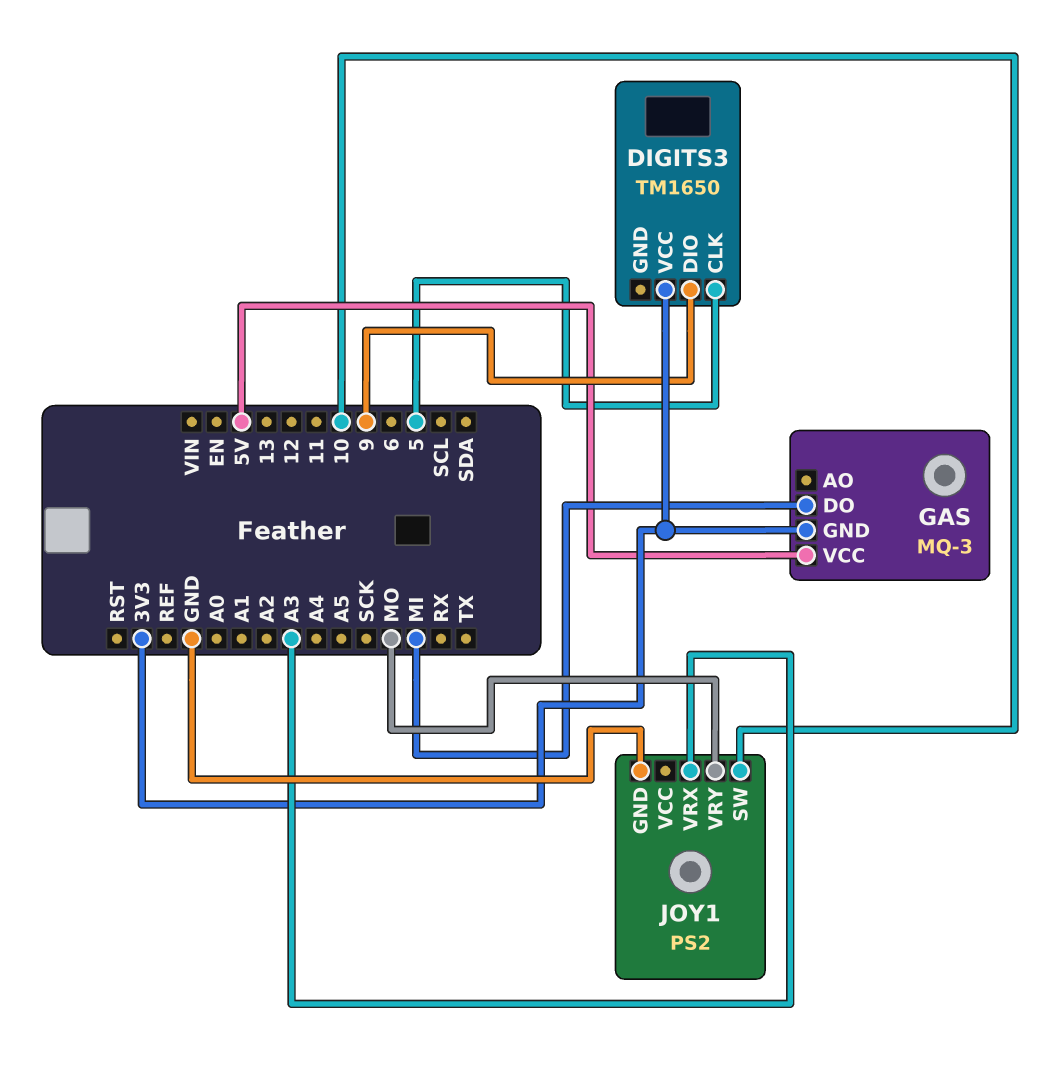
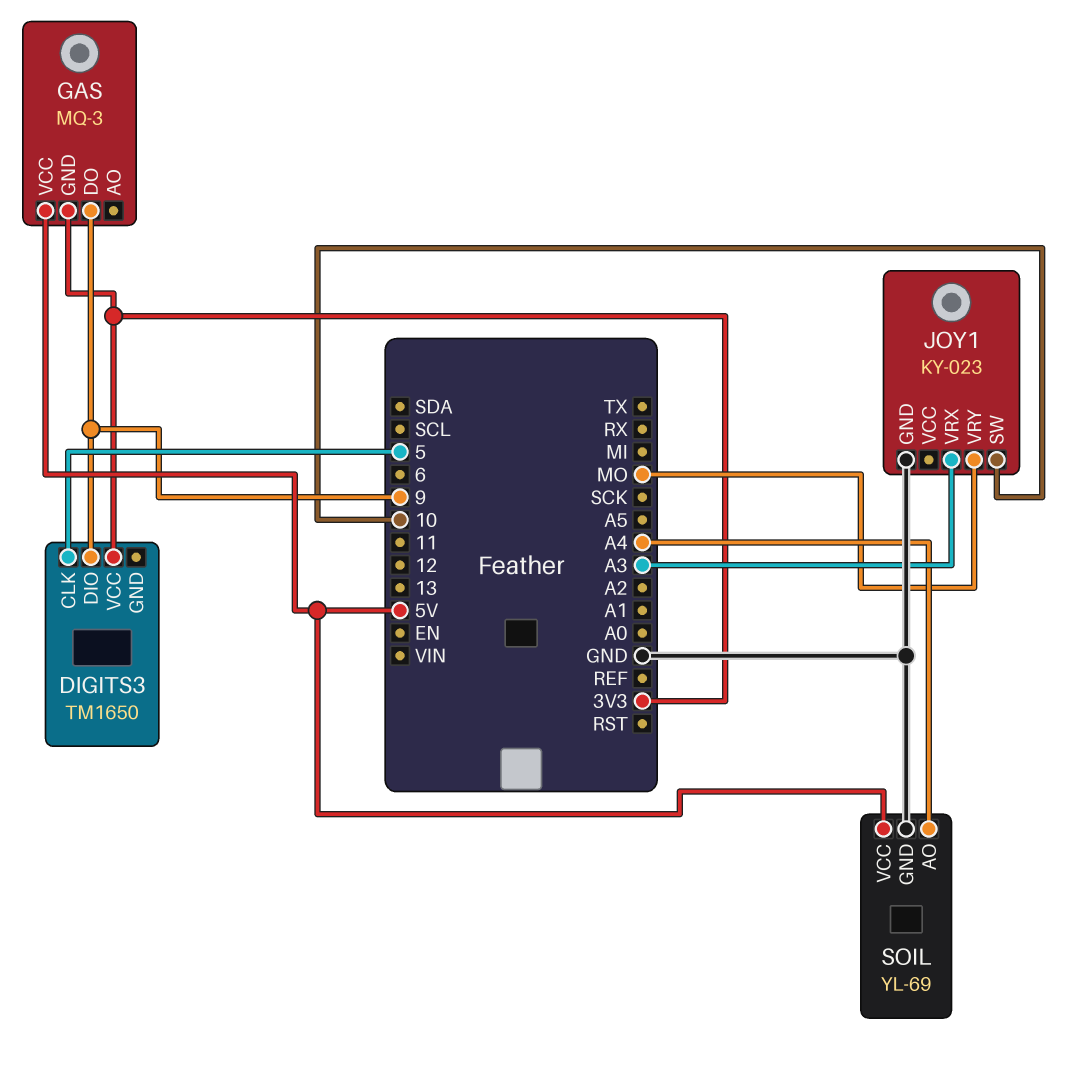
GAS pin DO: MI -> 9
JOY1: PS2 -> KY-023
SOIL: none -> YL-69
SOIL pin AO: none -> A4
SOIL pin GND: none -> GND
SOIL pin VCC: none -> 5V

